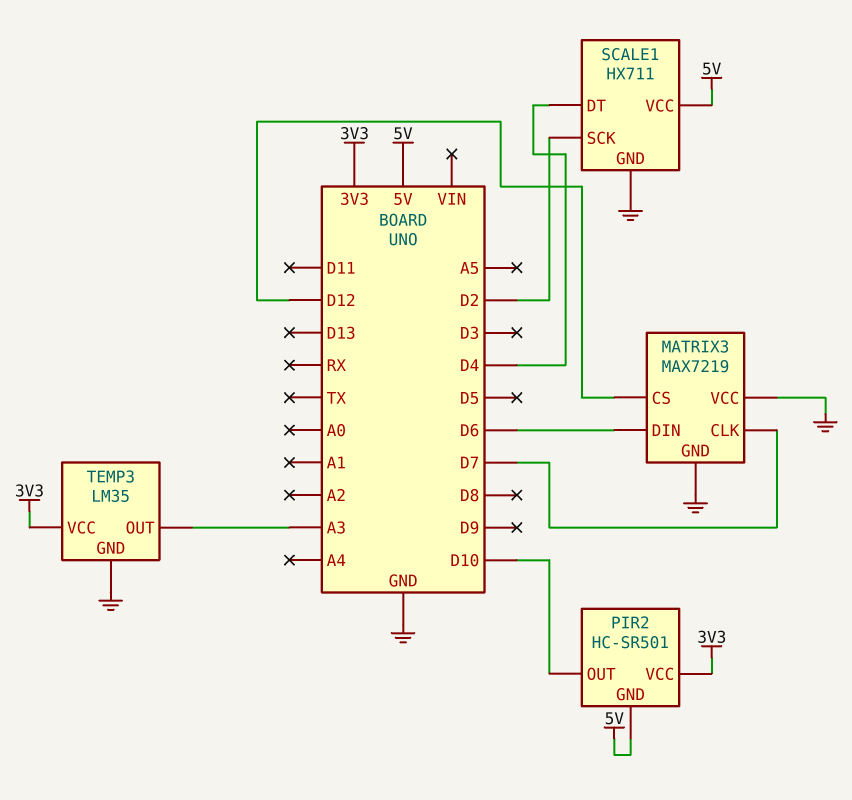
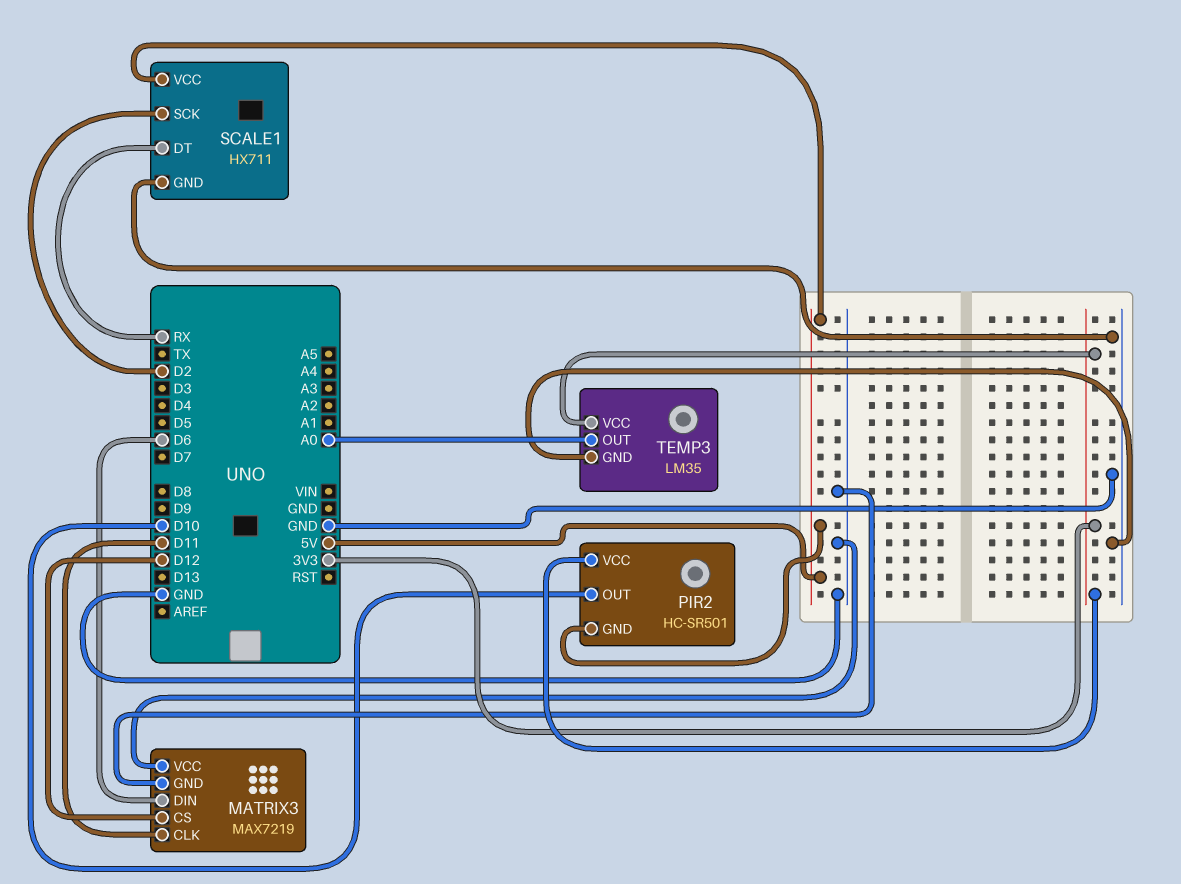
MATRIX3 pin CLK: D7 -> D11
SCALE1 pin DT: D4 -> RX
TEMP3 pin OUT: A3 -> A0

